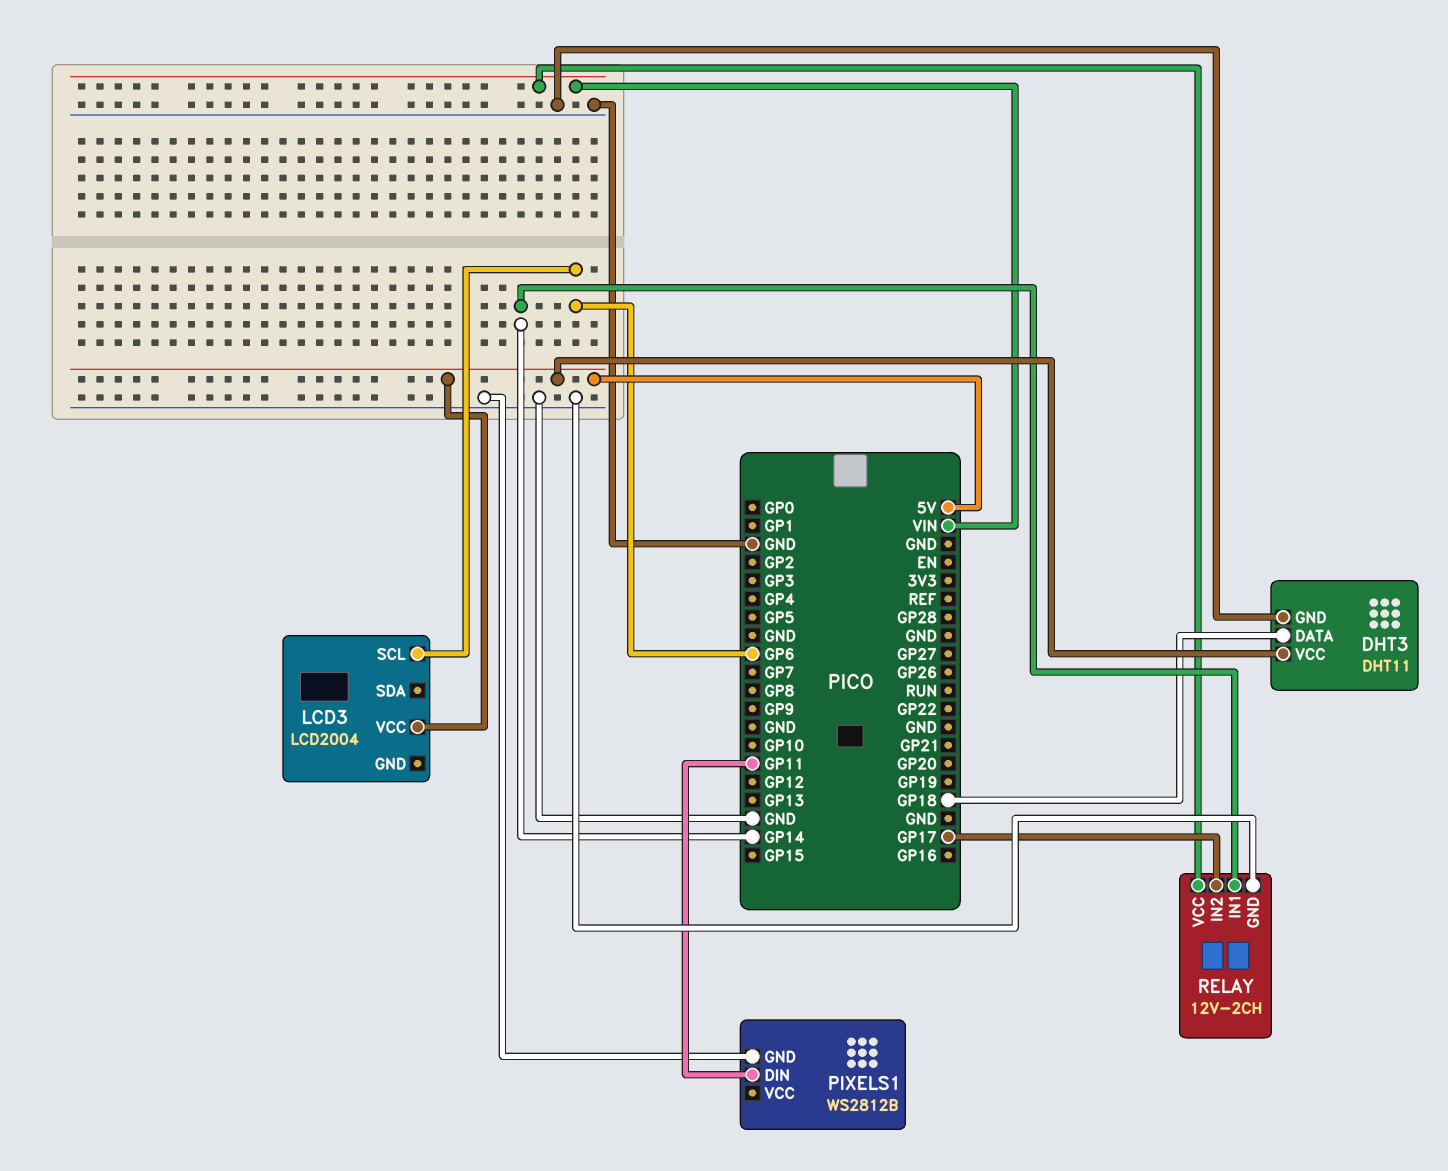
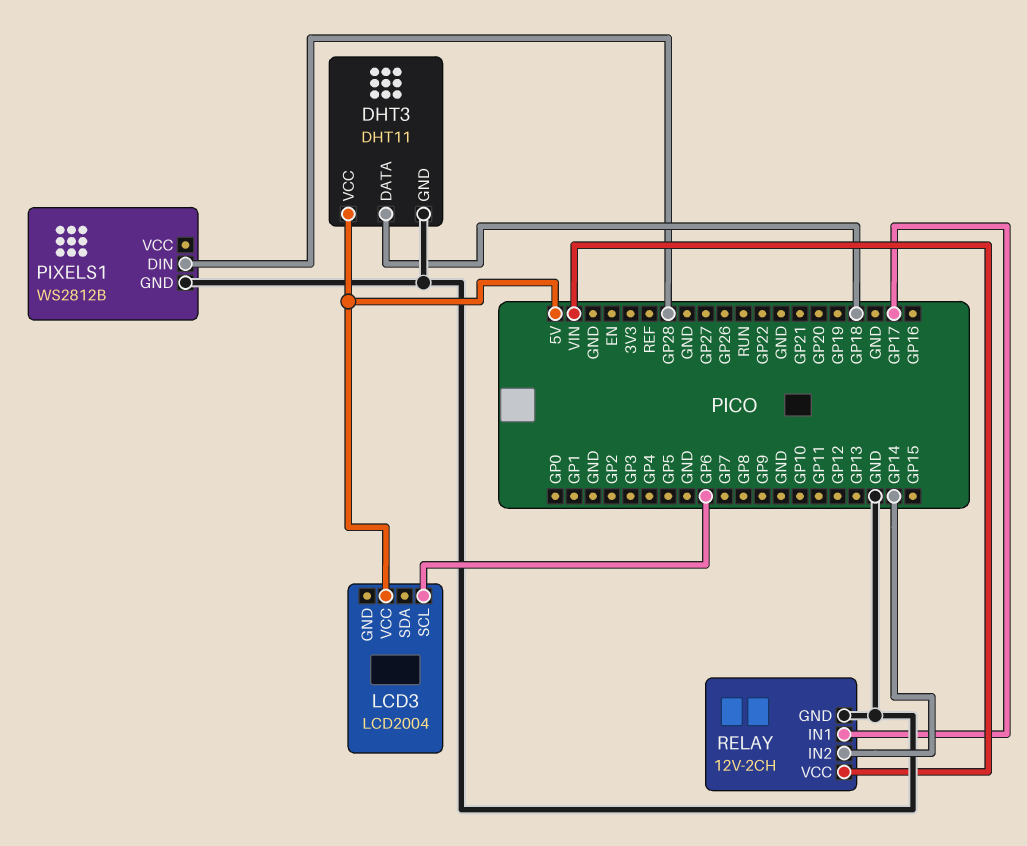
PIXELS1 pin DIN: GP11 -> GP28
RELAY pin IN1: GP14 -> GP17
RELAY pin IN2: GP17 -> GP14

